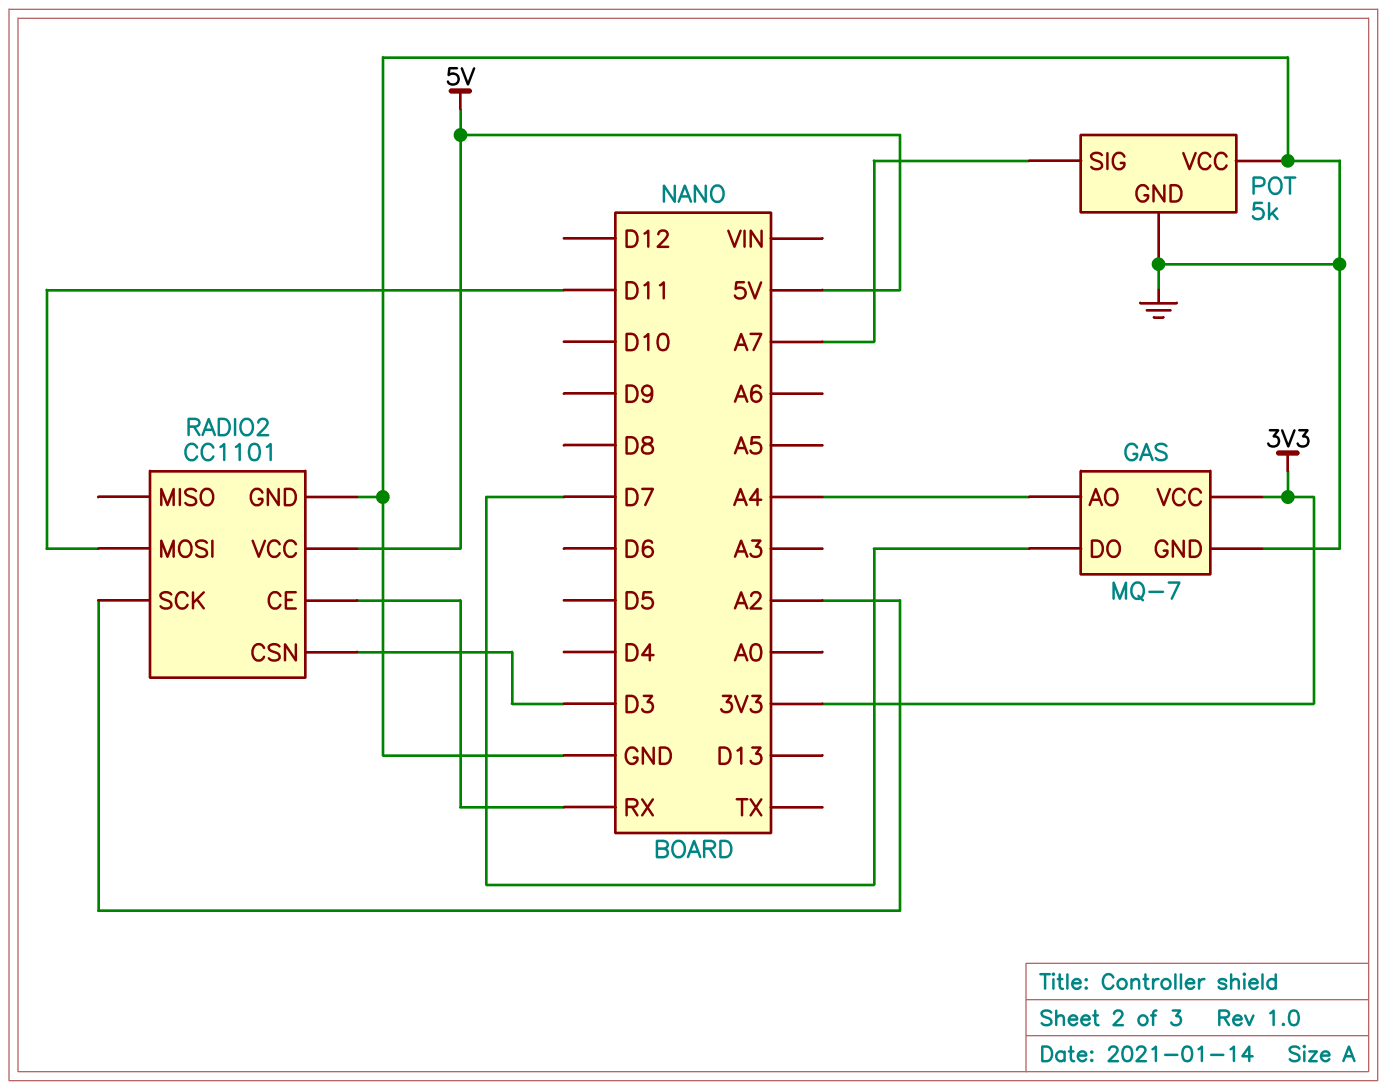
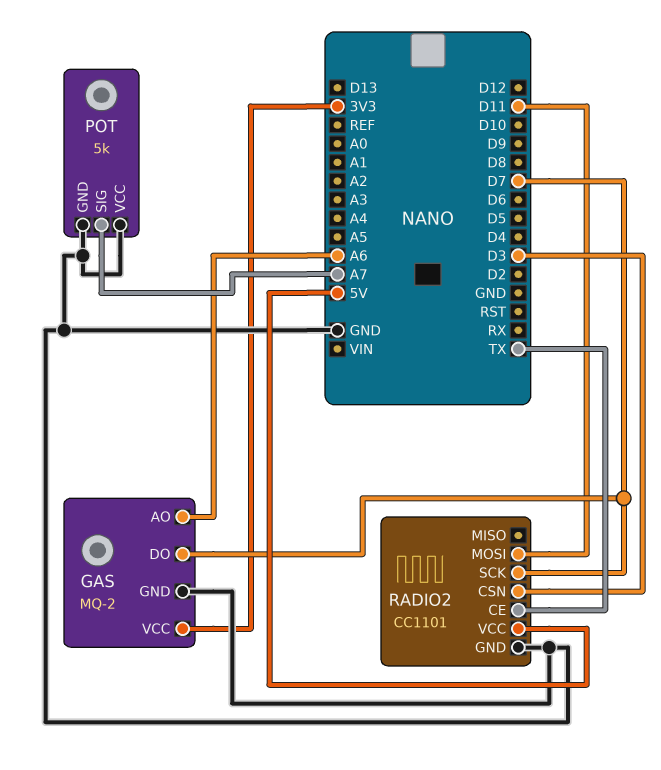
GAS: MQ-7 -> MQ-2
GAS pin AO: A4 -> A6
RADIO2 pin CE: RX -> TX
RADIO2 pin SCK: A2 -> D7

